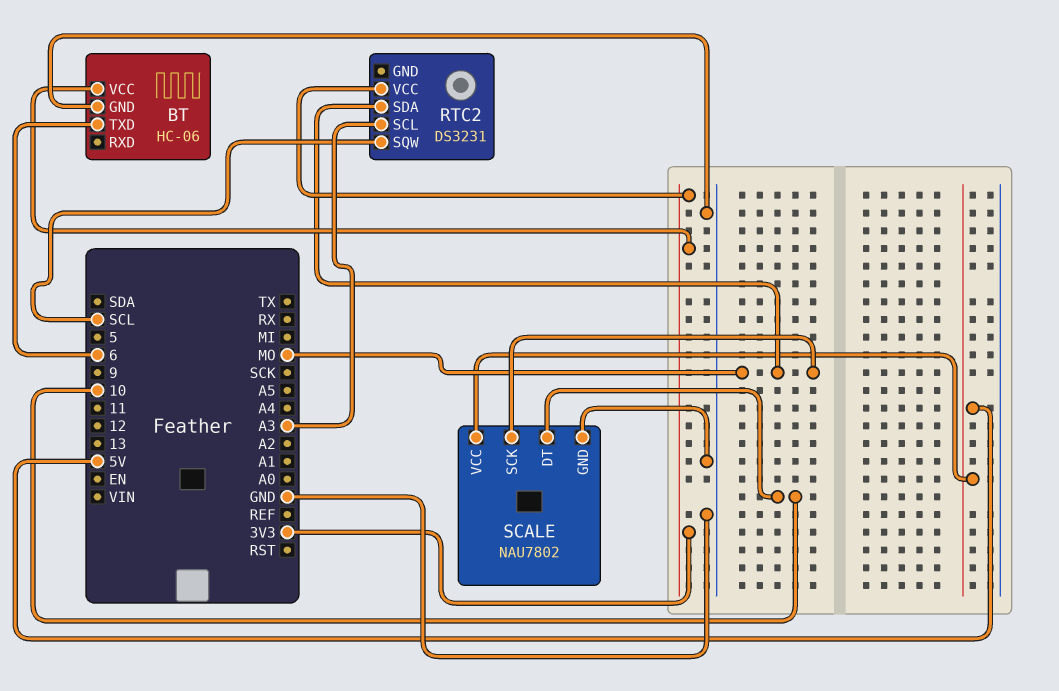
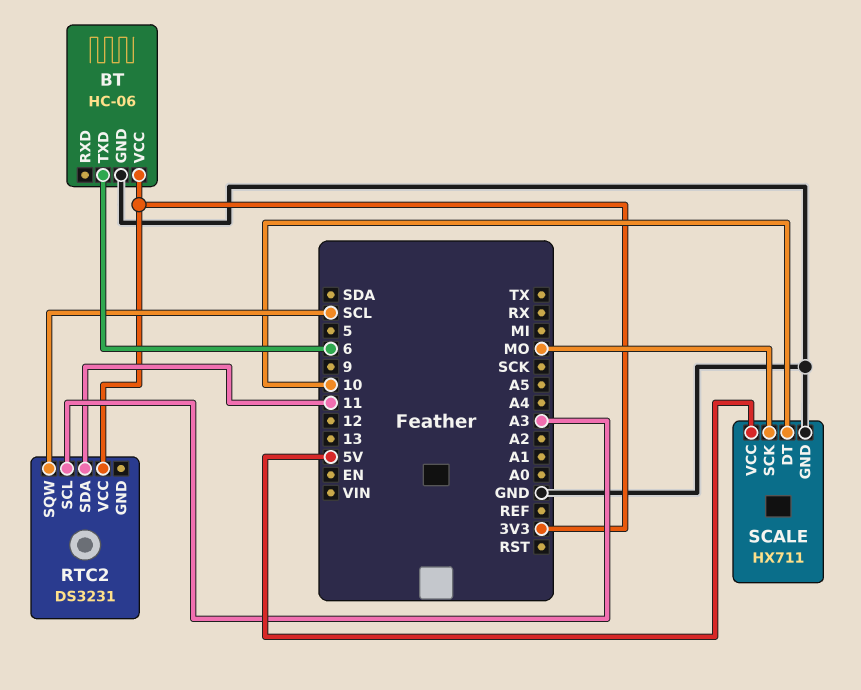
RTC2 pin SDA: MO -> 11
SCALE: NAU7802 -> HX711

